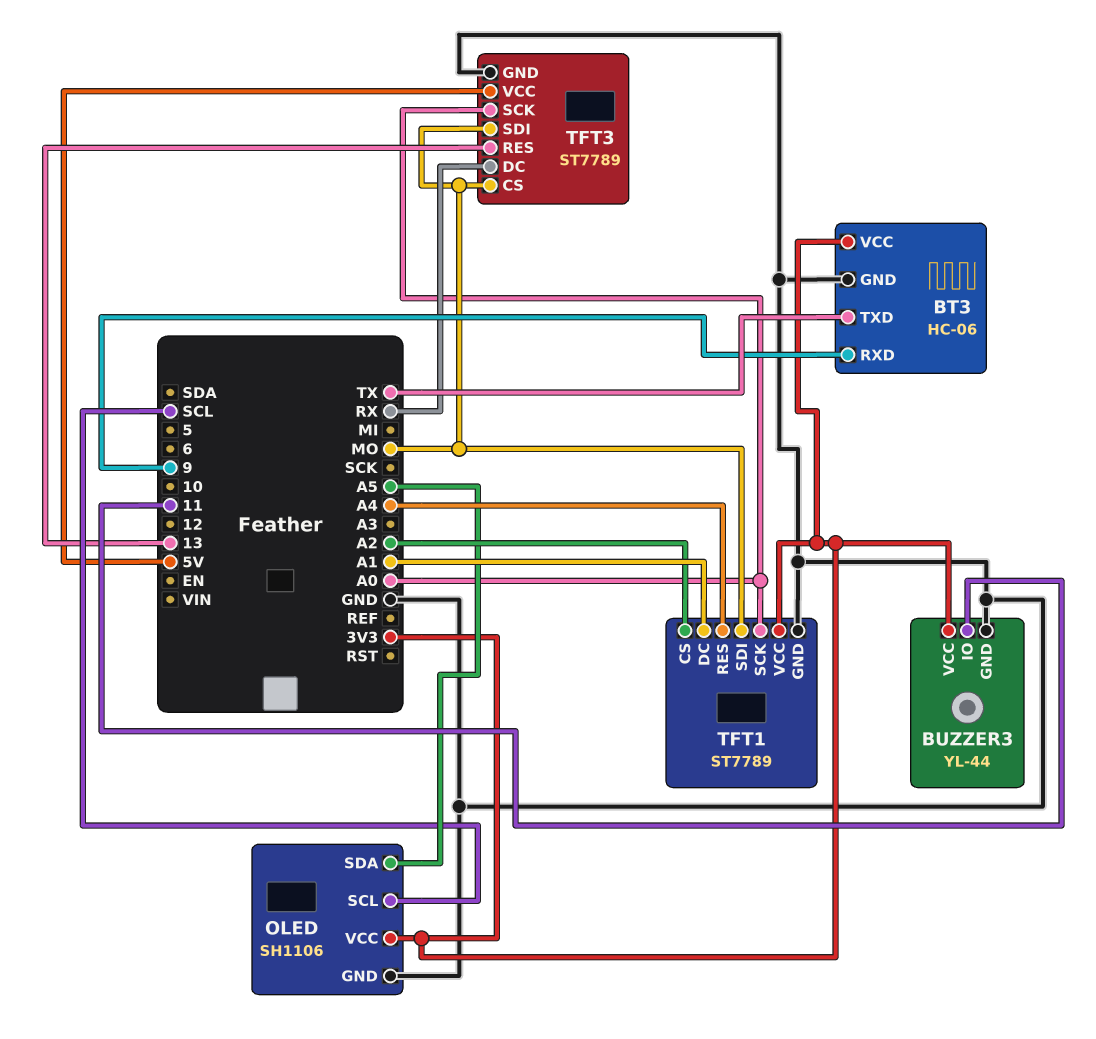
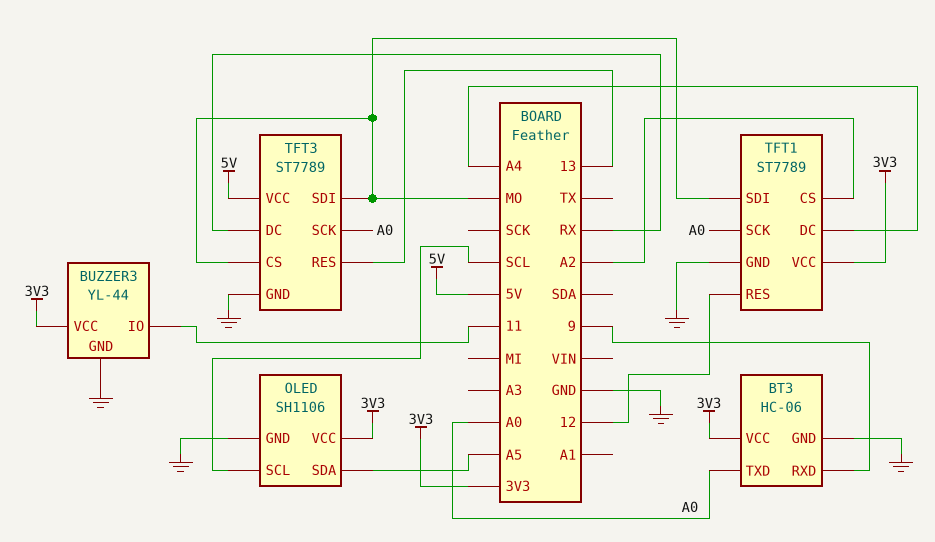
BT3 pin TXD: TX -> A0
TFT1 pin DC: A1 -> A4
TFT1 pin RES: A4 -> 12

